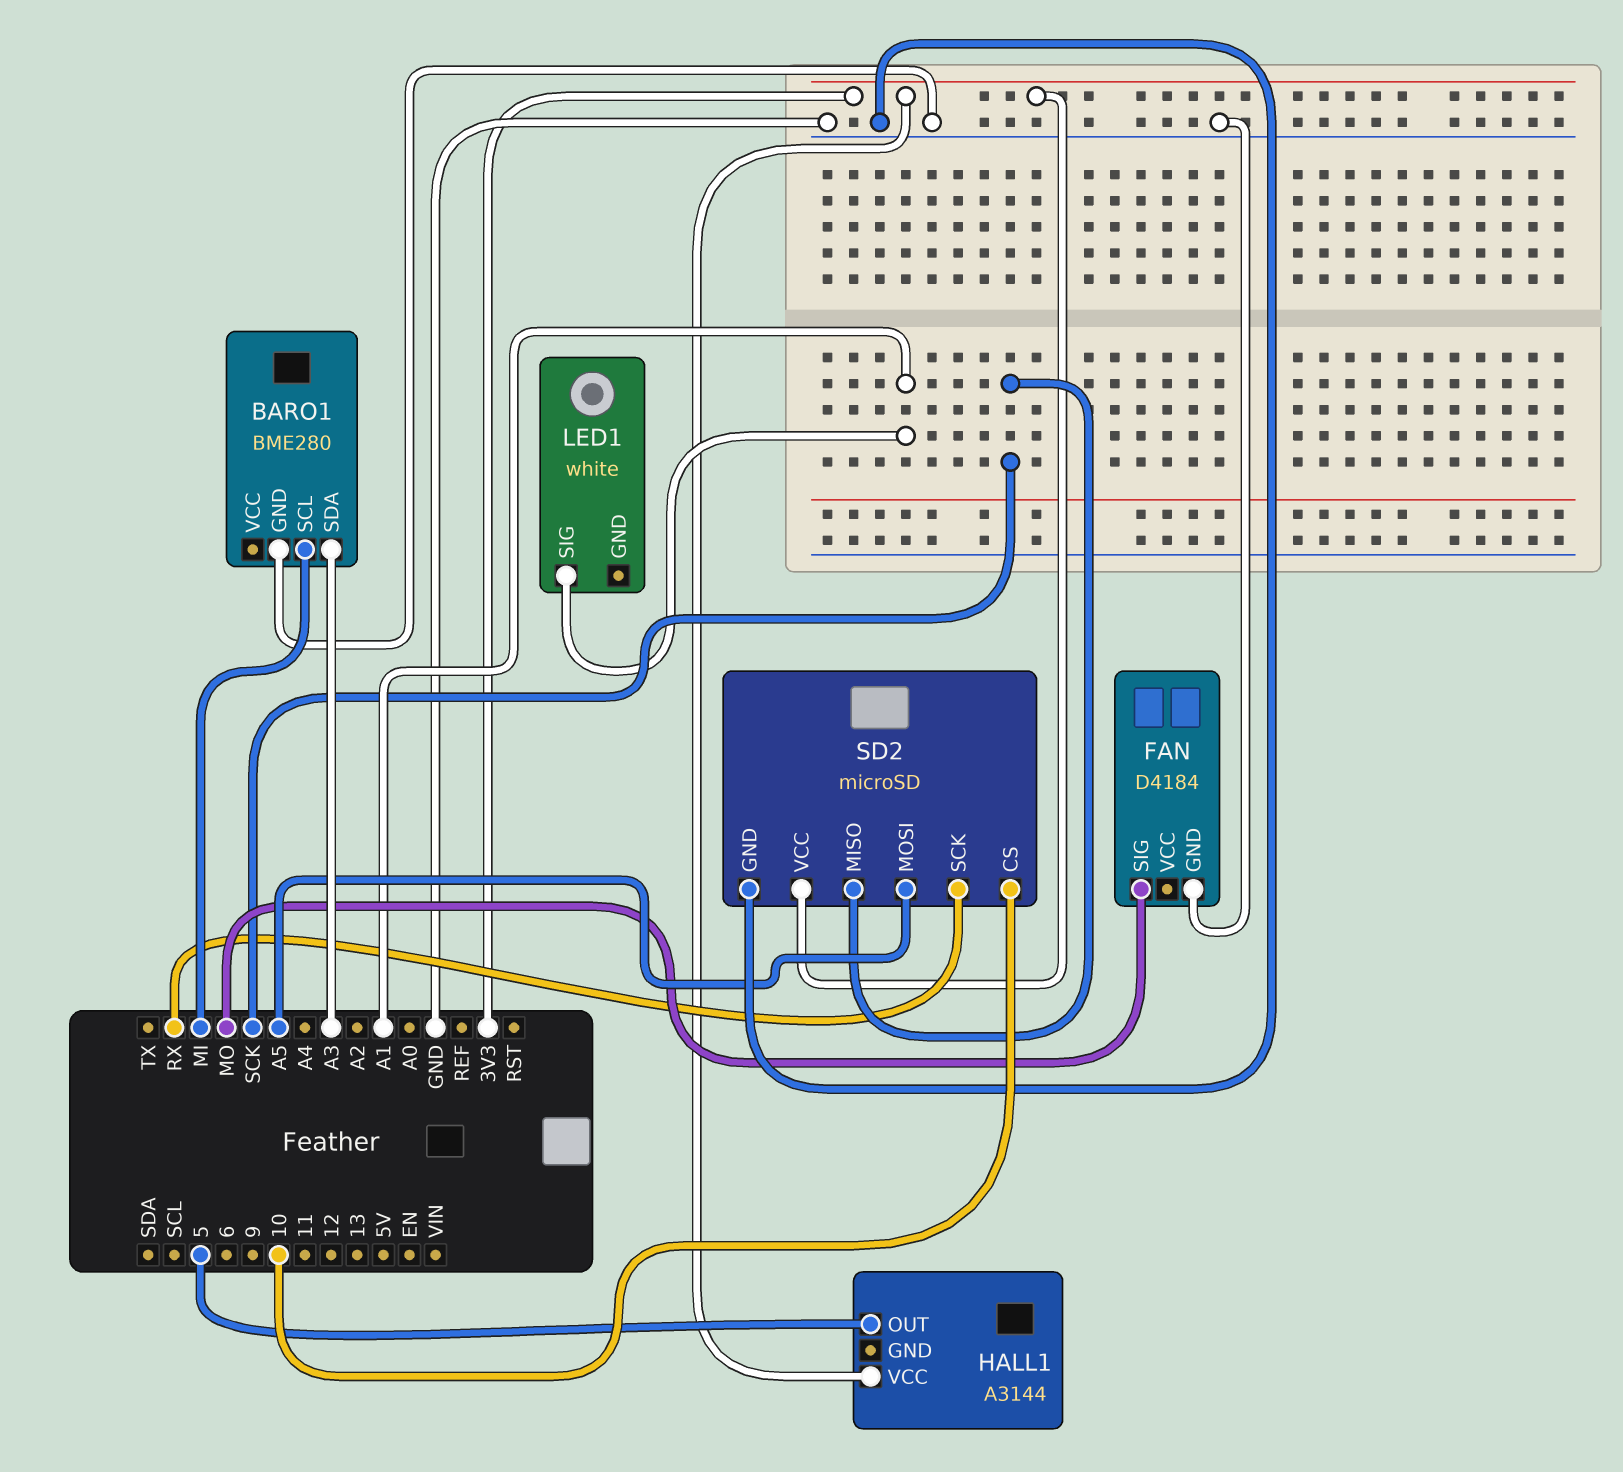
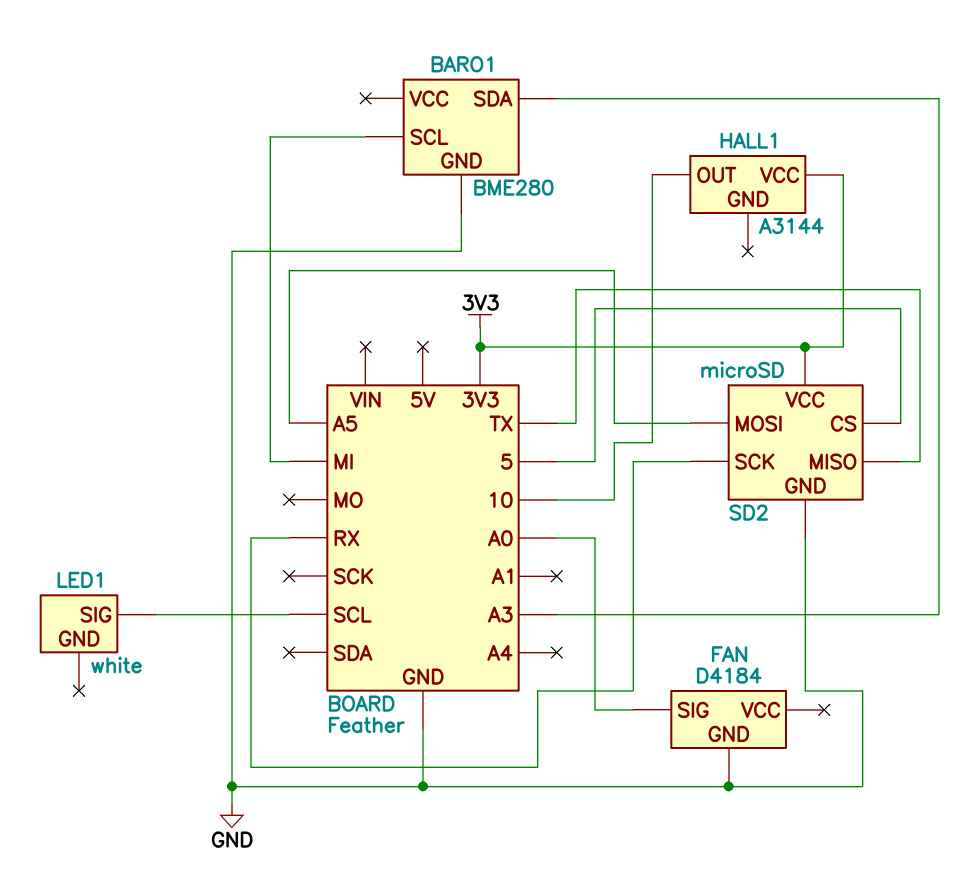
FAN pin SIG: MO -> A0
HALL1 pin OUT: 5 -> 10
LED1 pin SIG: A1 -> SCL
SD2 pin CS: 10 -> 5
SD2 pin MISO: SCK -> TX

